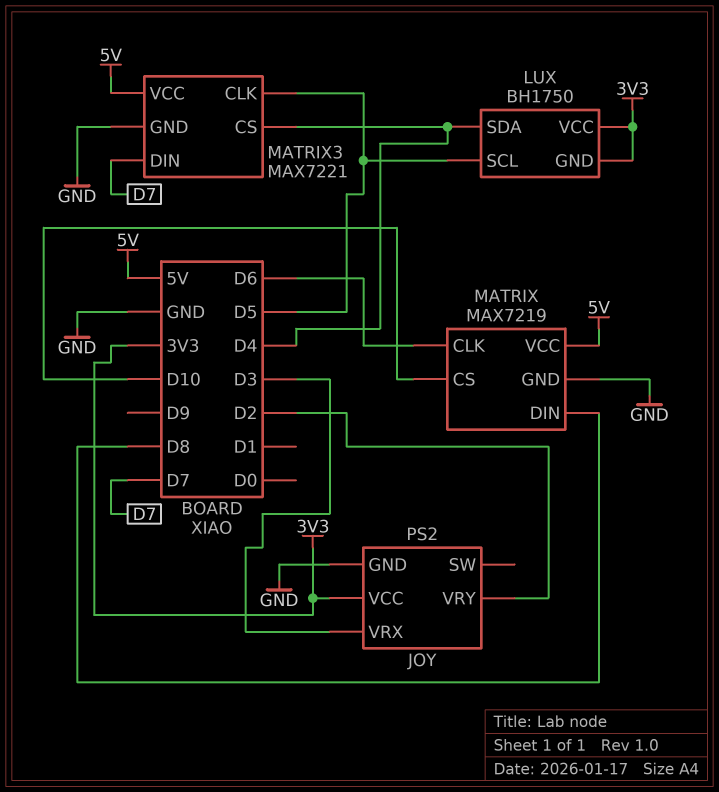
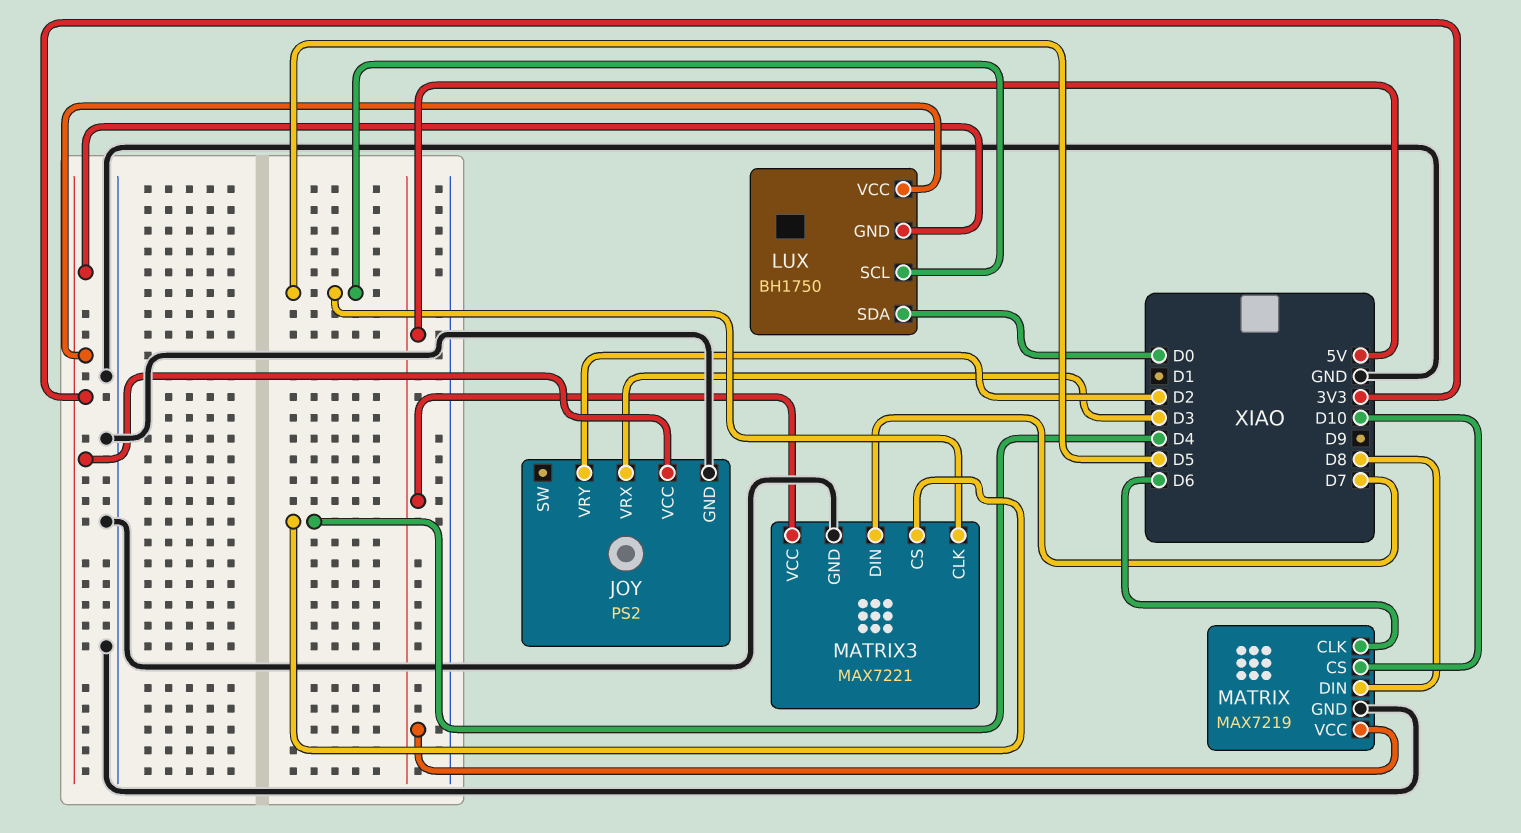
LUX pin SDA: D4 -> D0

